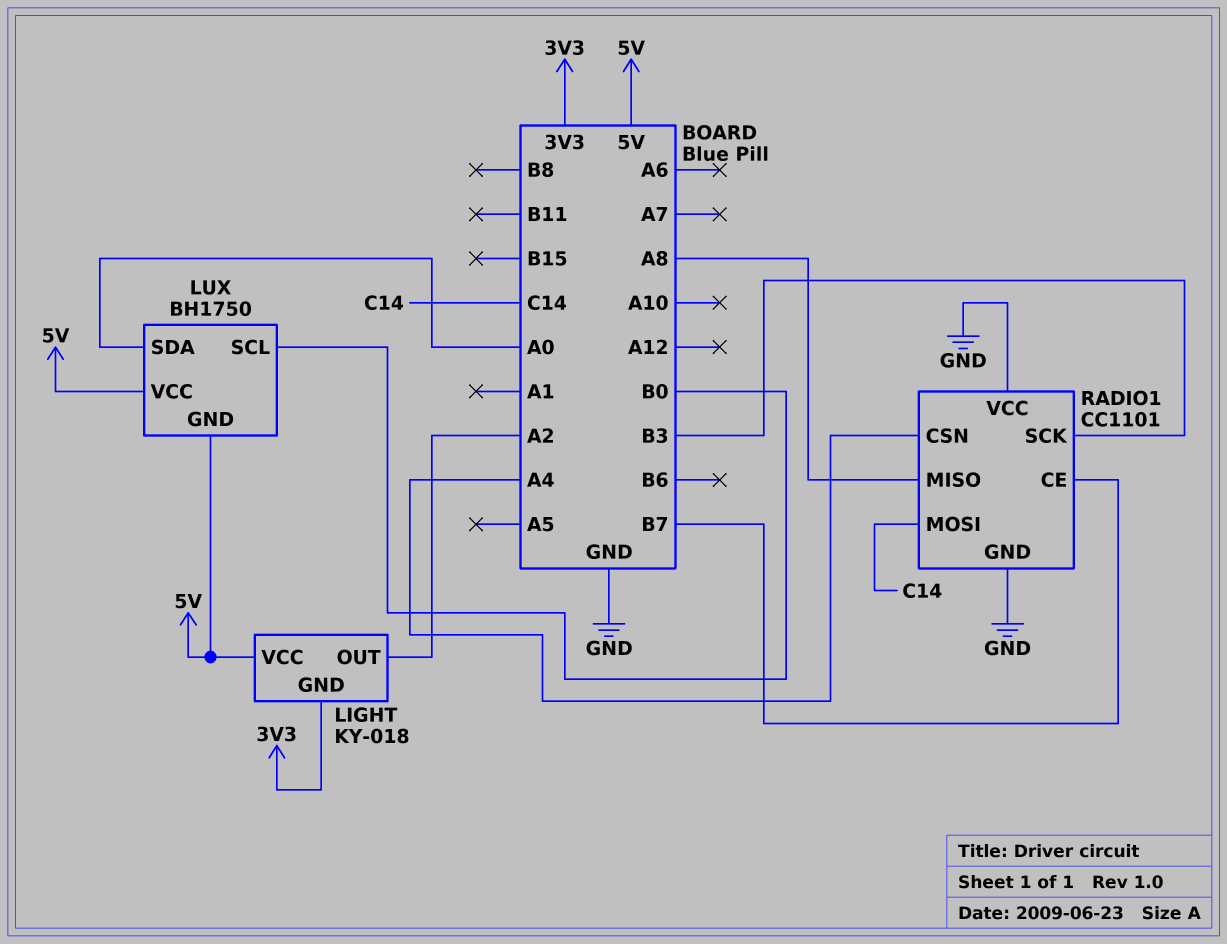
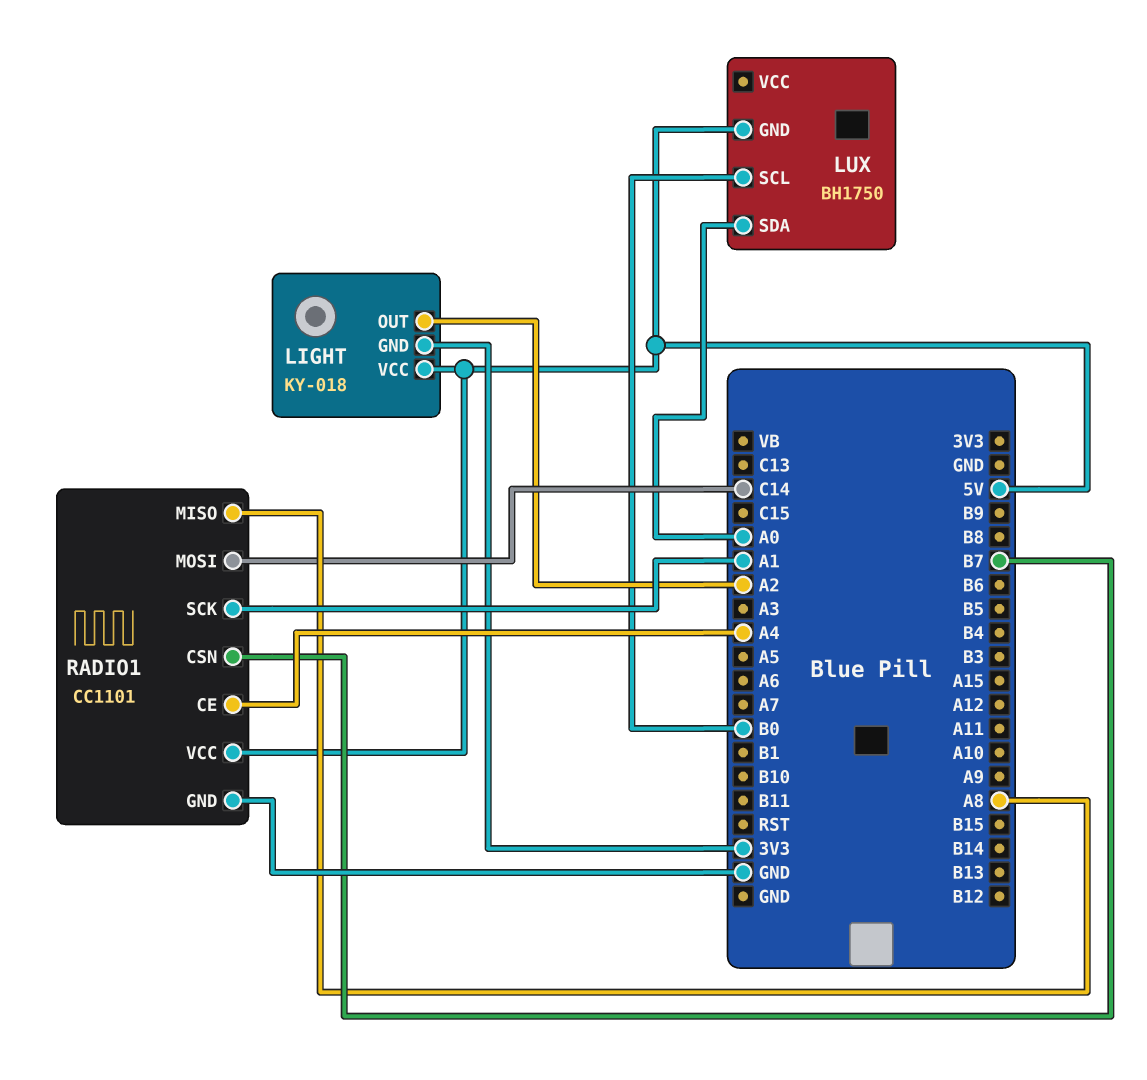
LUX pin VCC: 5V -> none
RADIO1 pin CE: B7 -> A4
RADIO1 pin CSN: A4 -> B7
RADIO1 pin SCK: B3 -> A1
RADIO1 pin VCC: GND -> 5V

